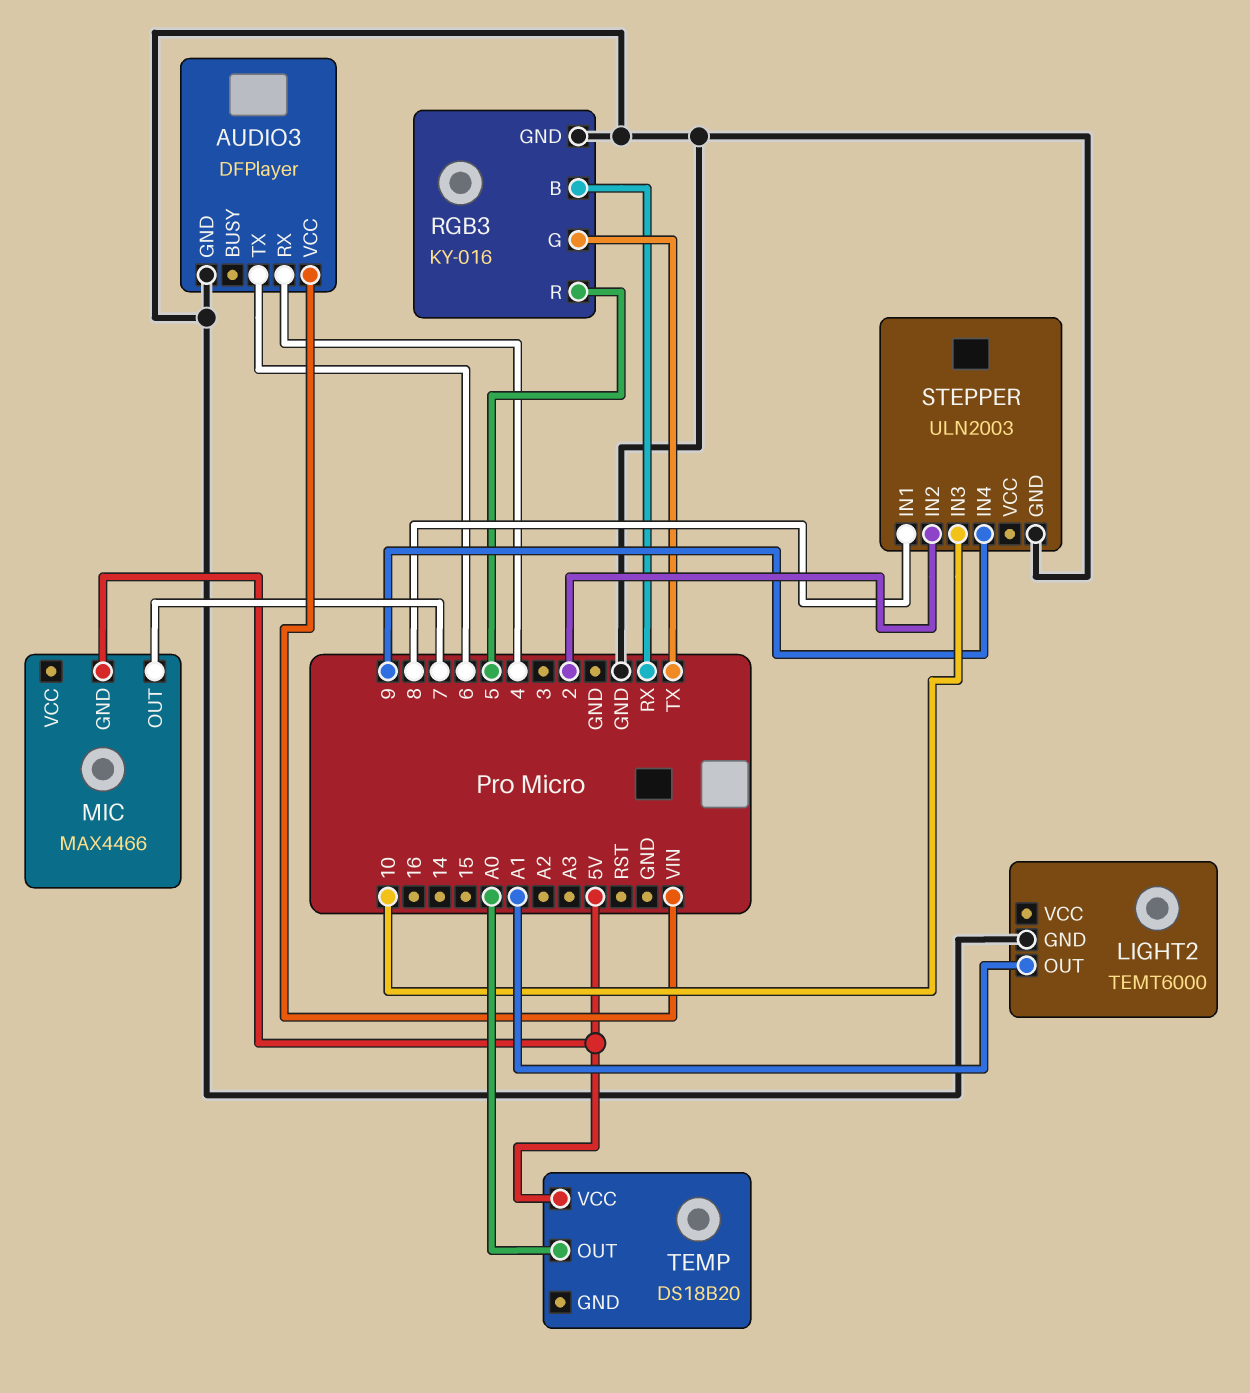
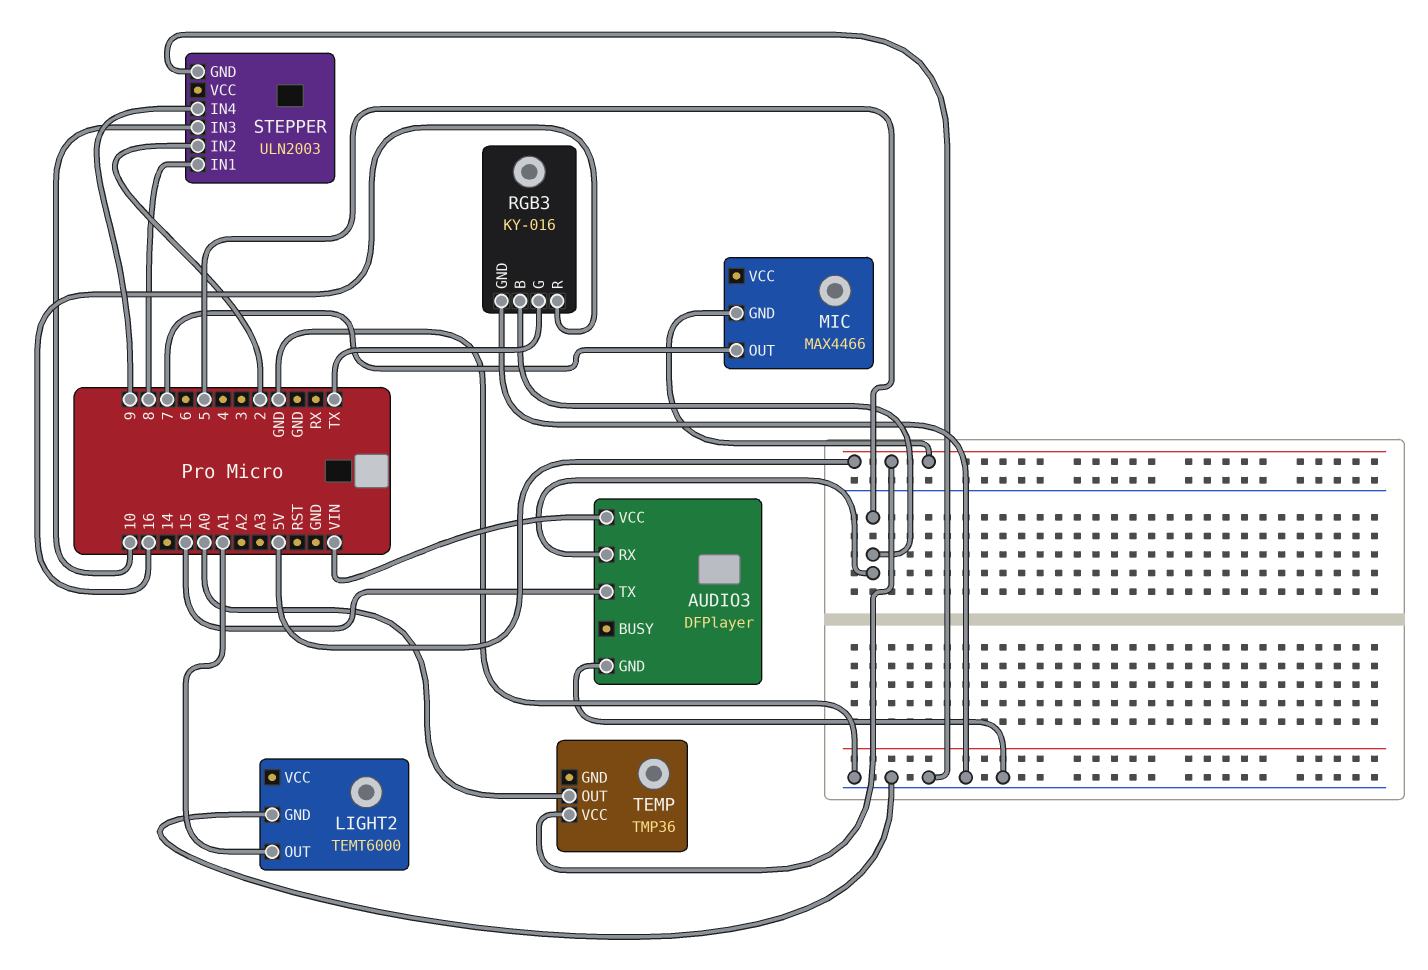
AUDIO3 pin RX: 4 -> 5
AUDIO3 pin TX: 6 -> 15
RGB3 pin B: RX -> 5
RGB3 pin R: 5 -> 16
TEMP: DS18B20 -> TMP36

